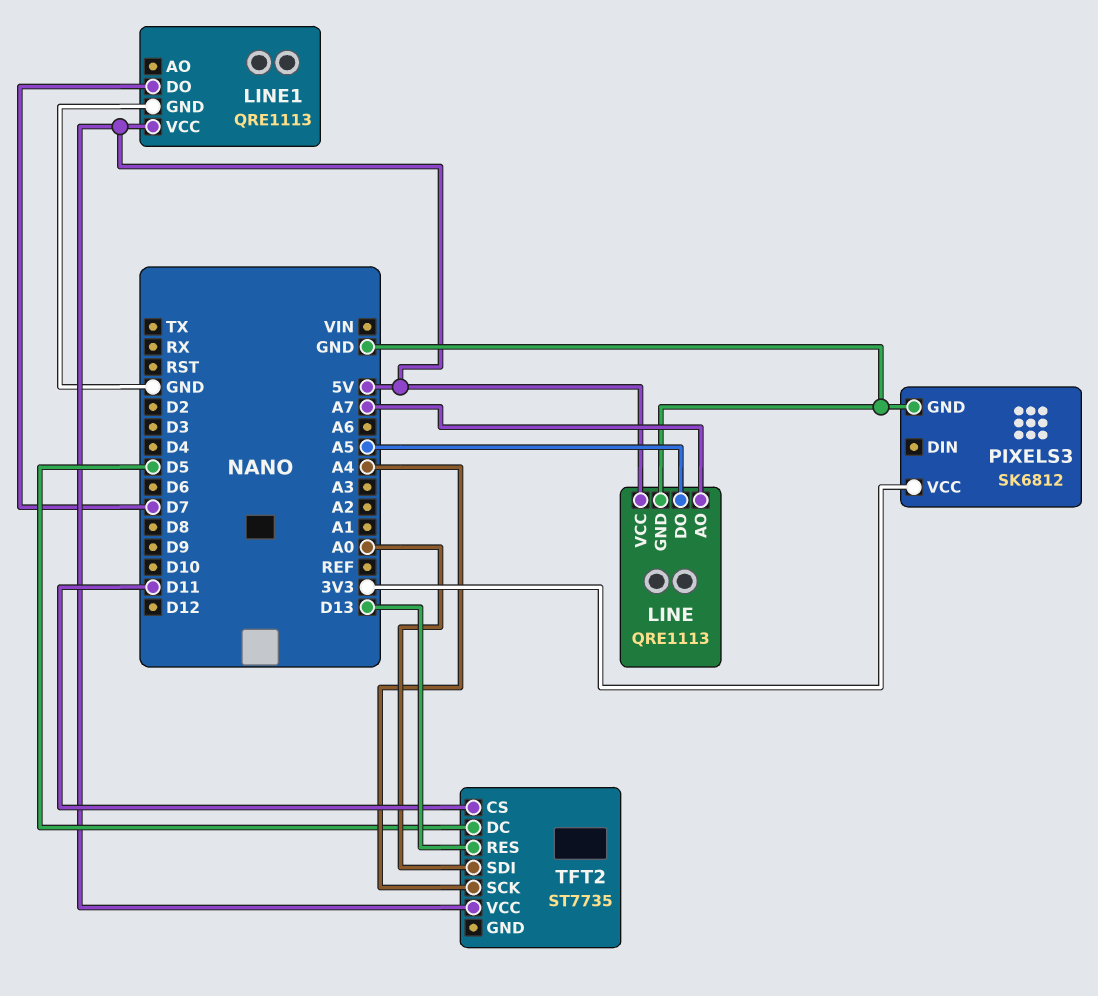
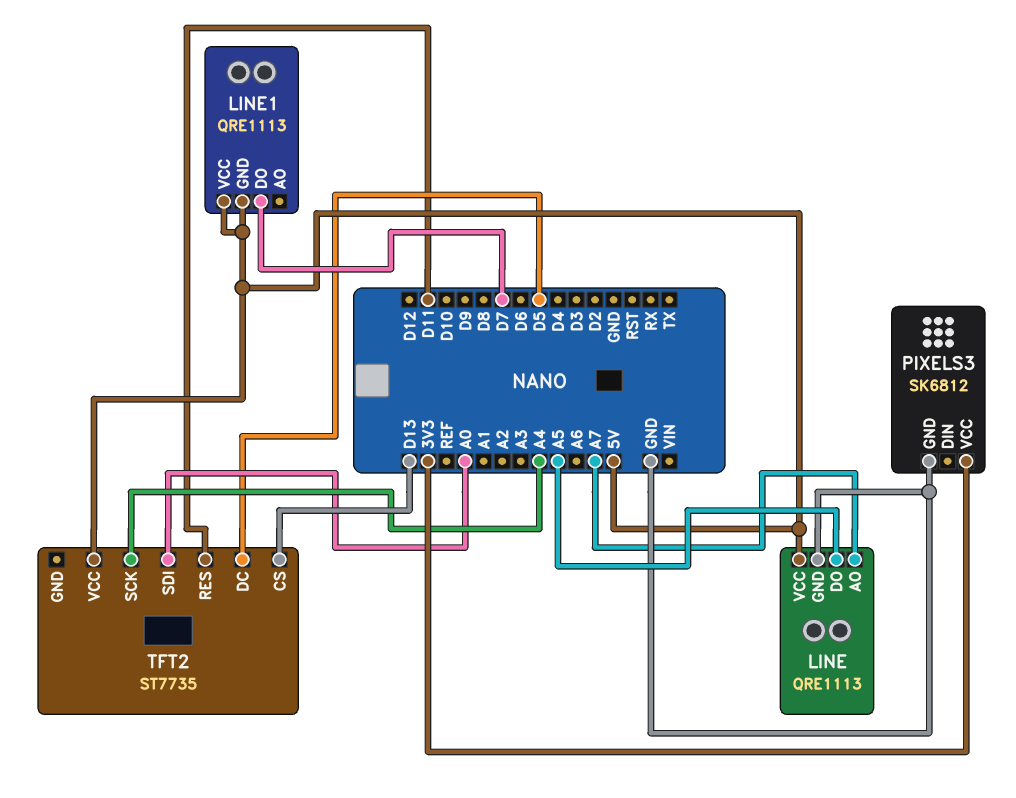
LINE1 pin GND: GND -> 5V
TFT2 pin CS: D11 -> D13
TFT2 pin RES: D13 -> D11

